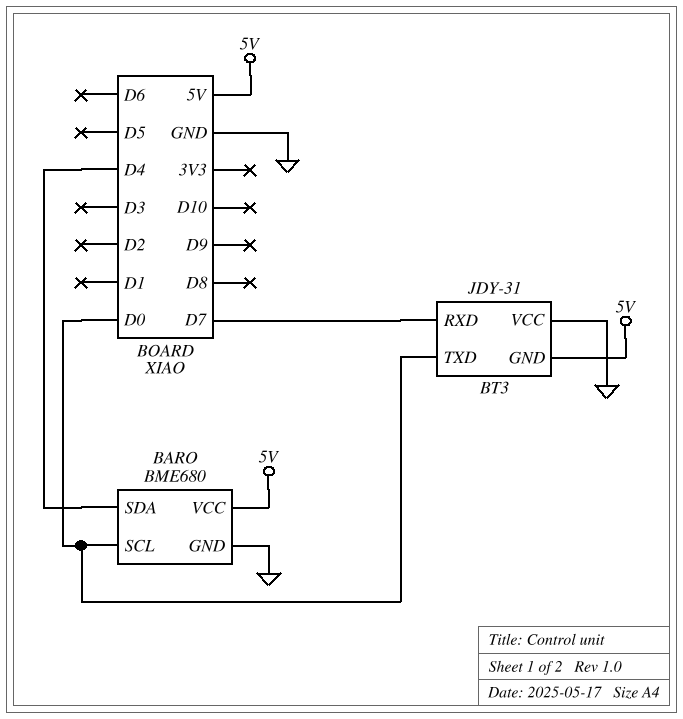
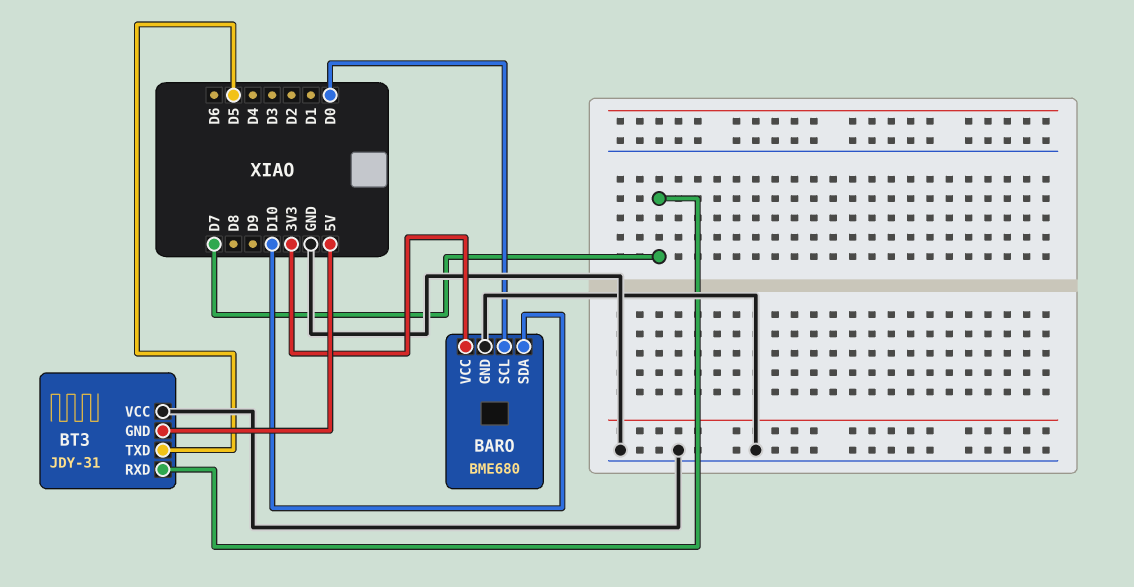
BARO pin SDA: D4 -> D10
BARO pin VCC: 5V -> 3V3
BT3 pin TXD: D0 -> D5

